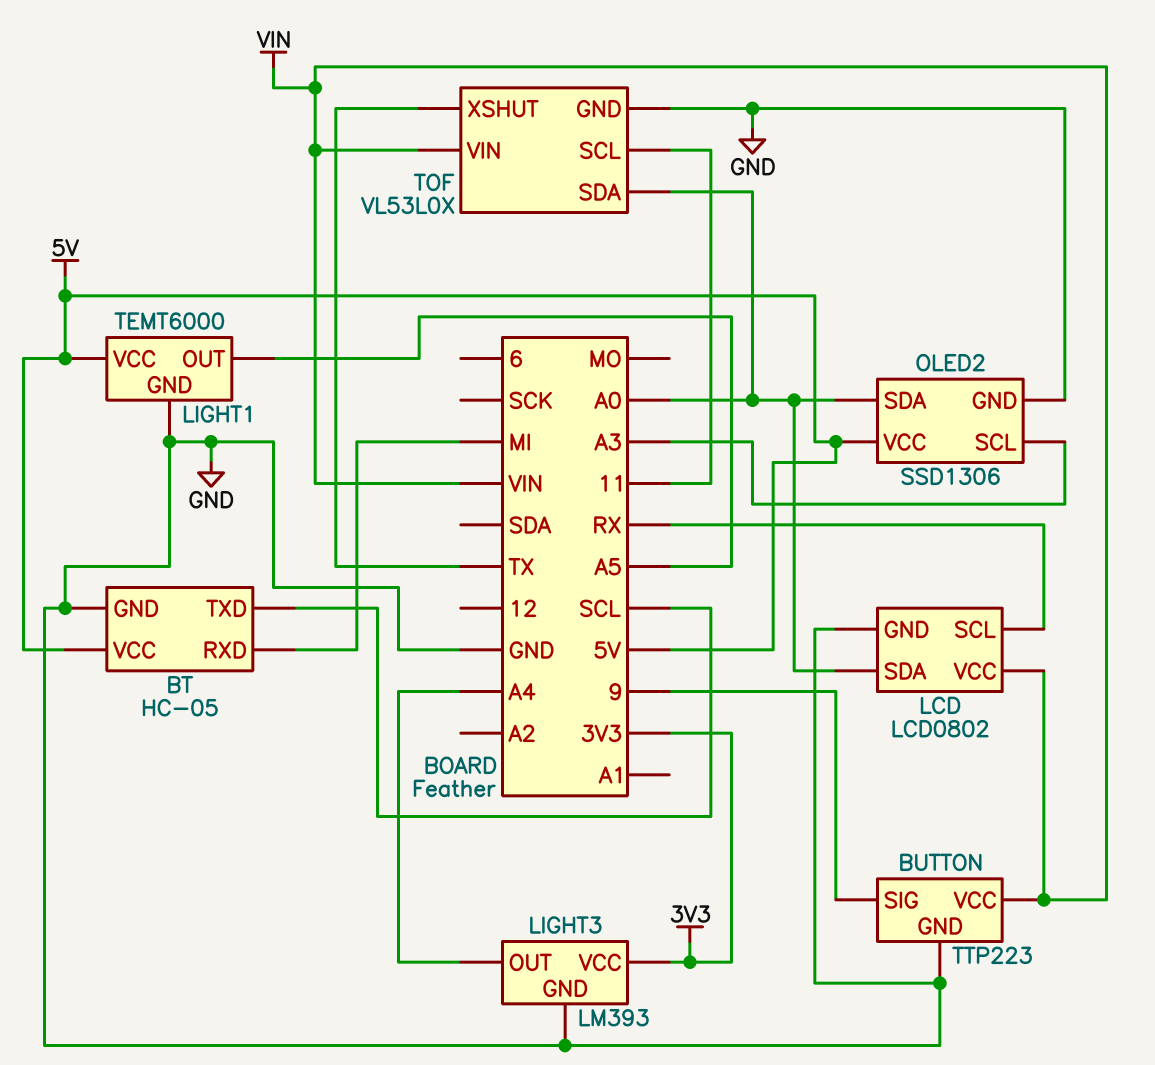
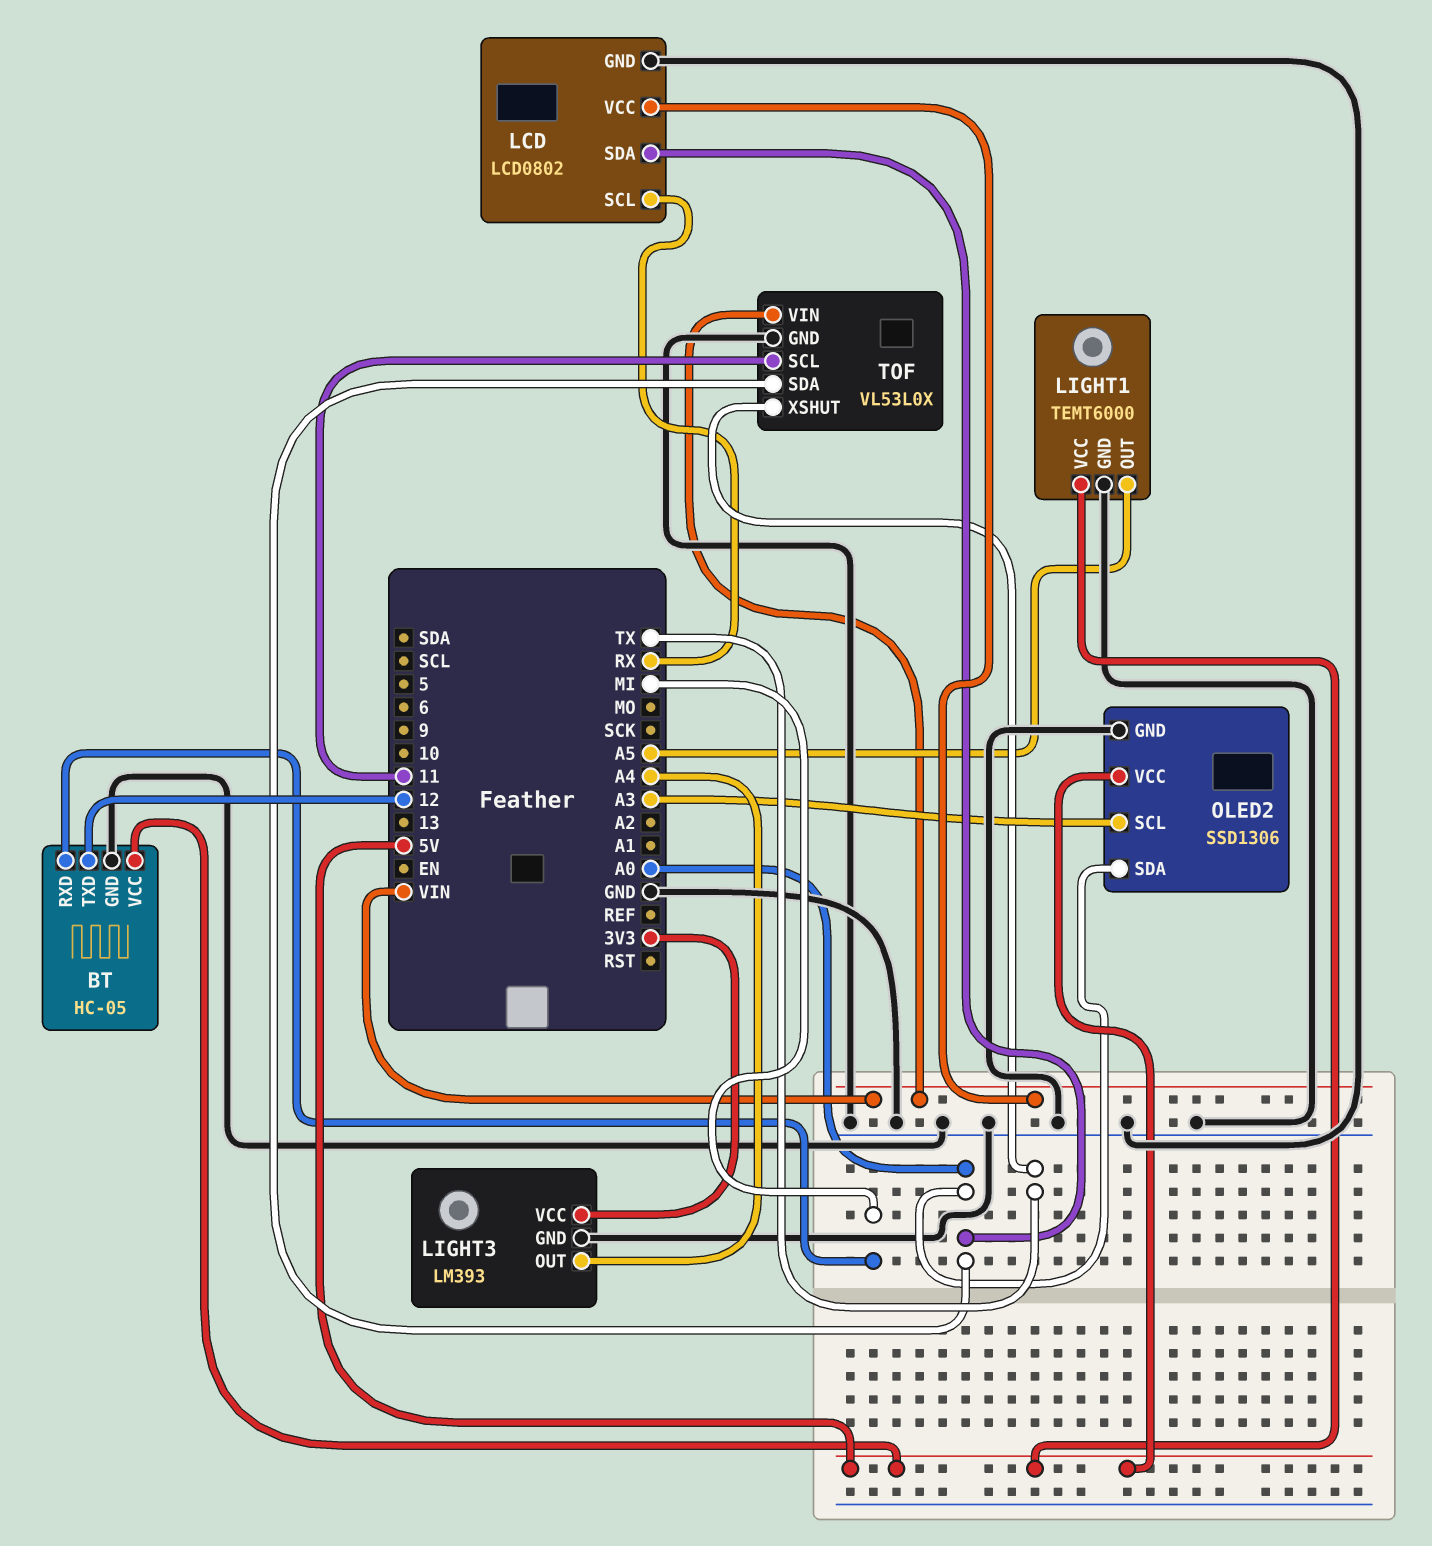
BT pin TXD: SCL -> 12
BUTTON: TTP223 -> none
BUTTON pin GND: GND -> none
BUTTON pin SIG: 9 -> none
BUTTON pin VCC: VIN -> none

